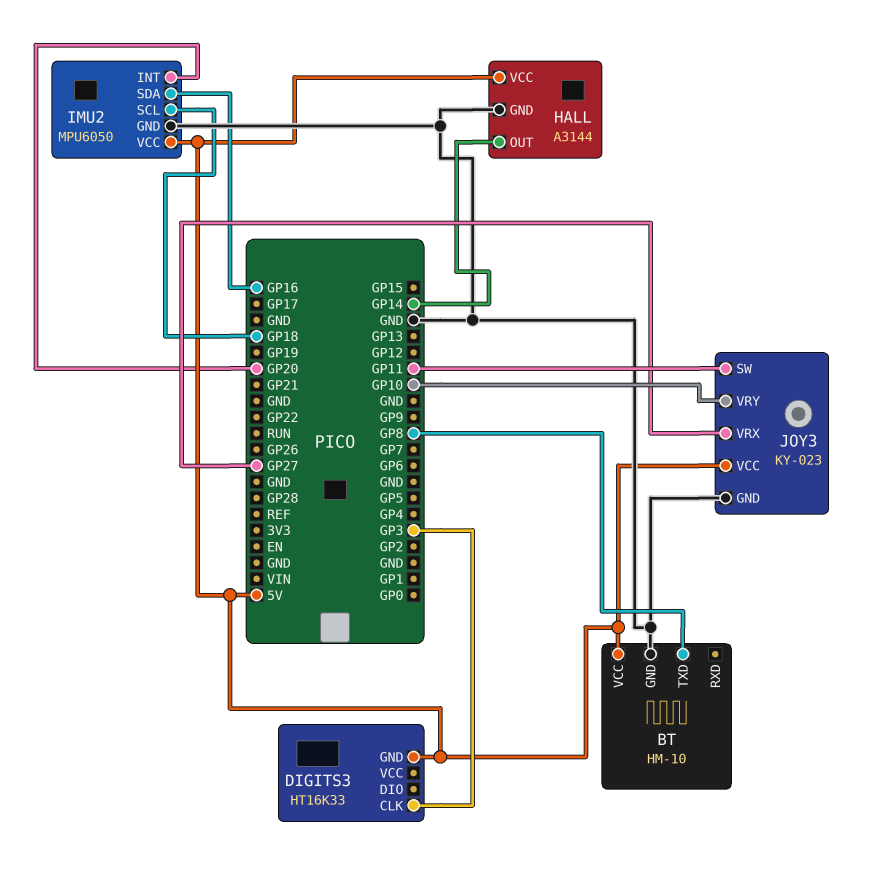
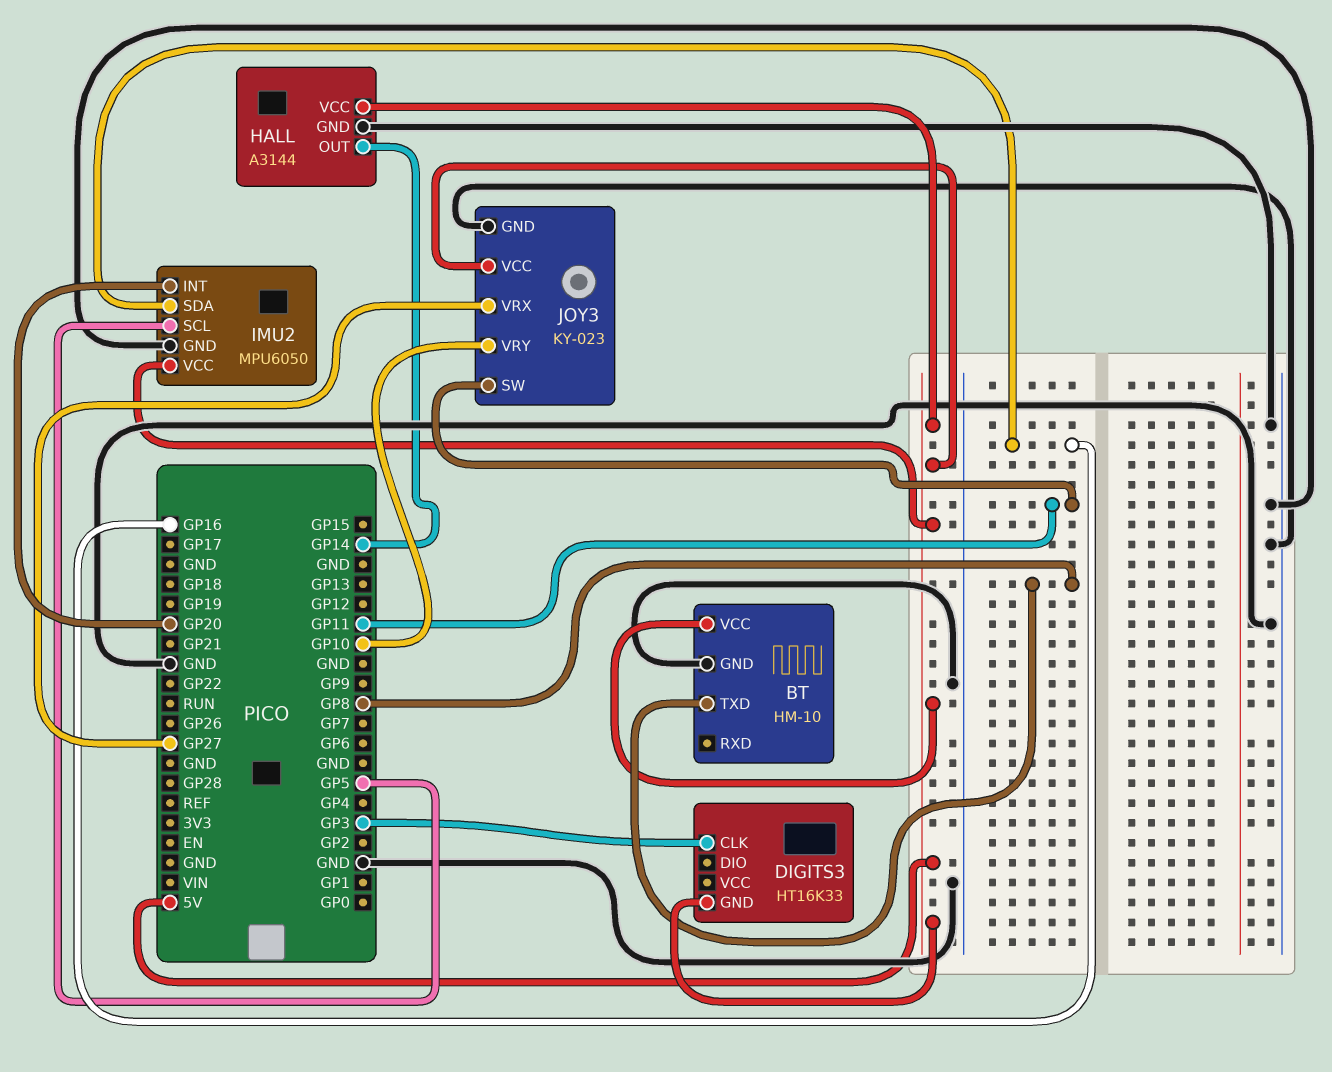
IMU2 pin SCL: GP18 -> GP5

